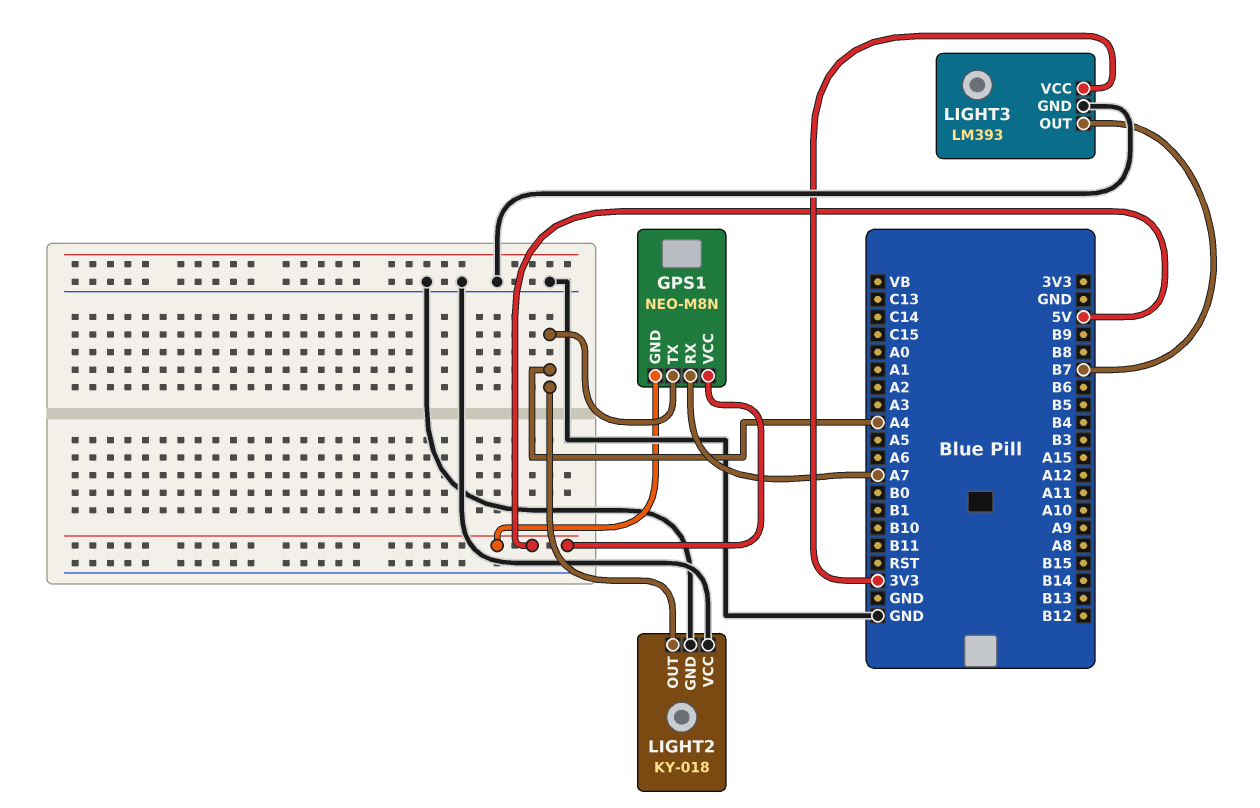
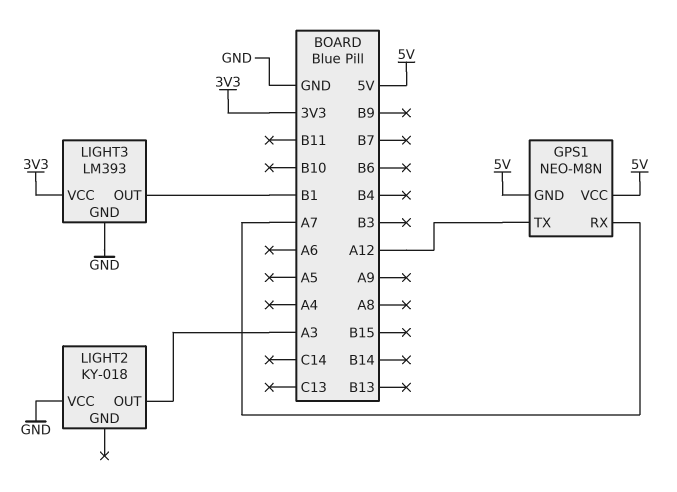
GPS1 pin TX: A4 -> A12
LIGHT2 pin GND: GND -> none
LIGHT2 pin OUT: A4 -> A3
LIGHT3 pin OUT: B7 -> B1

